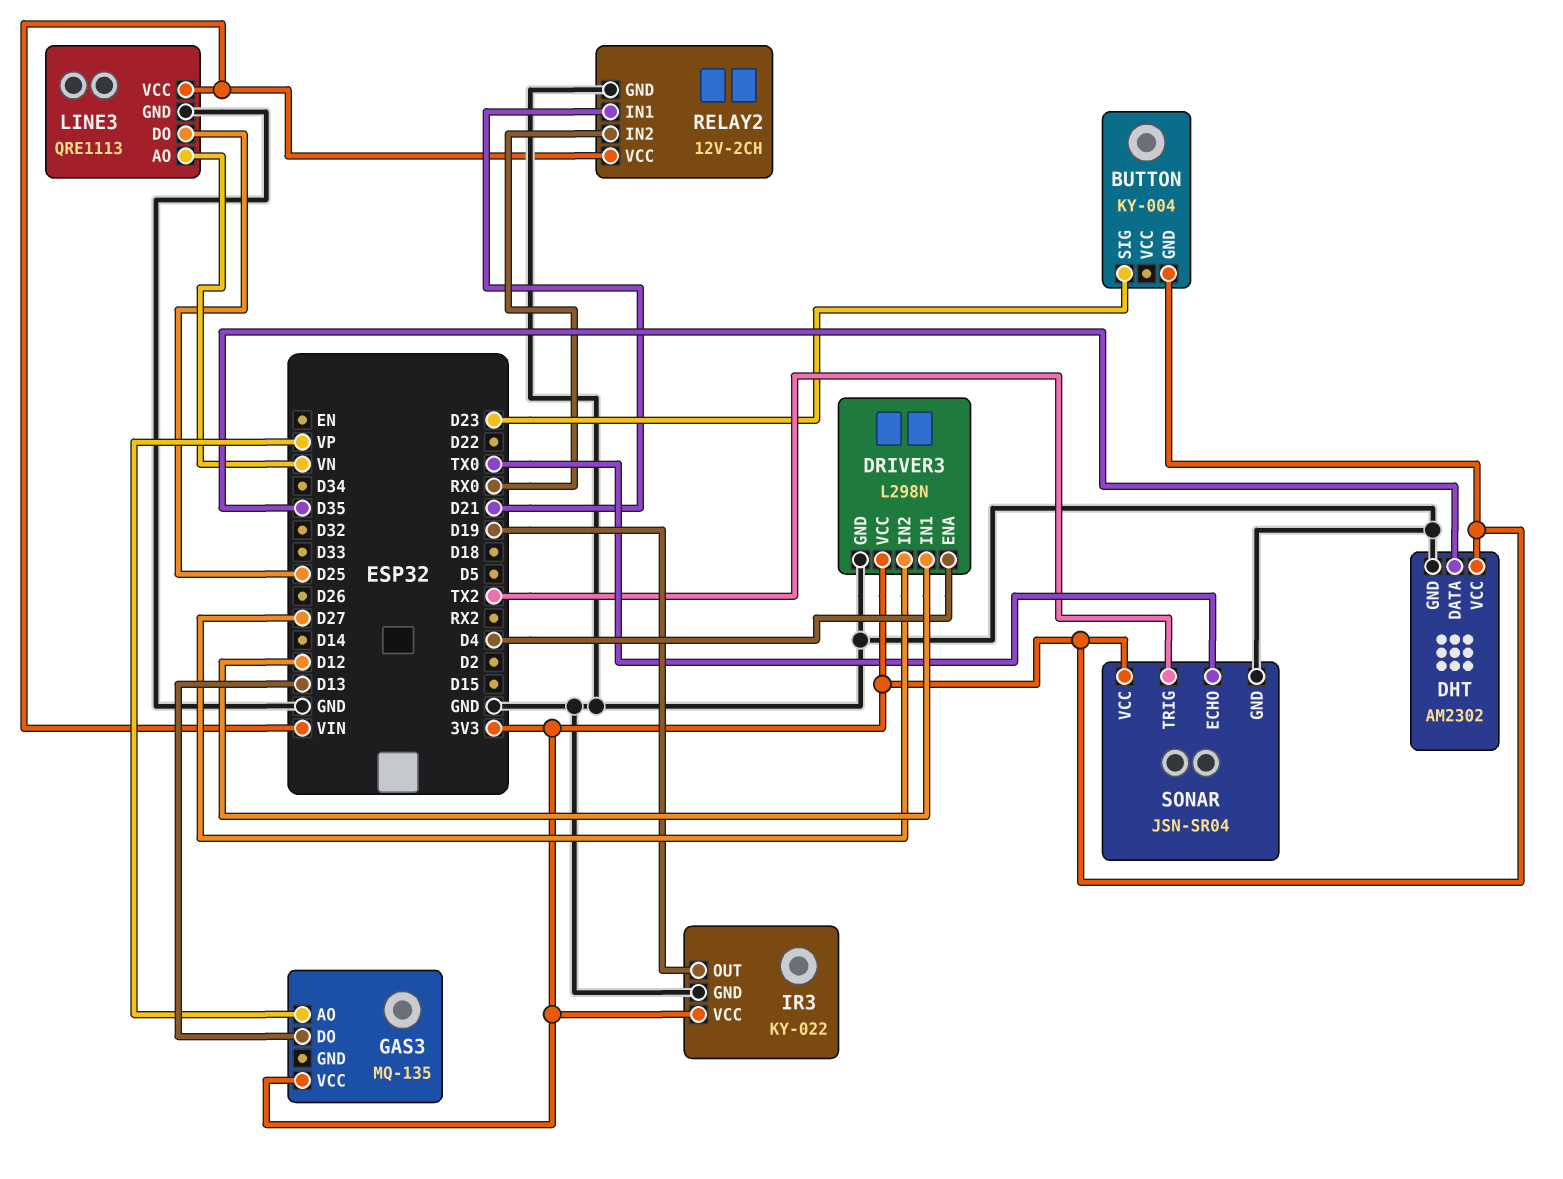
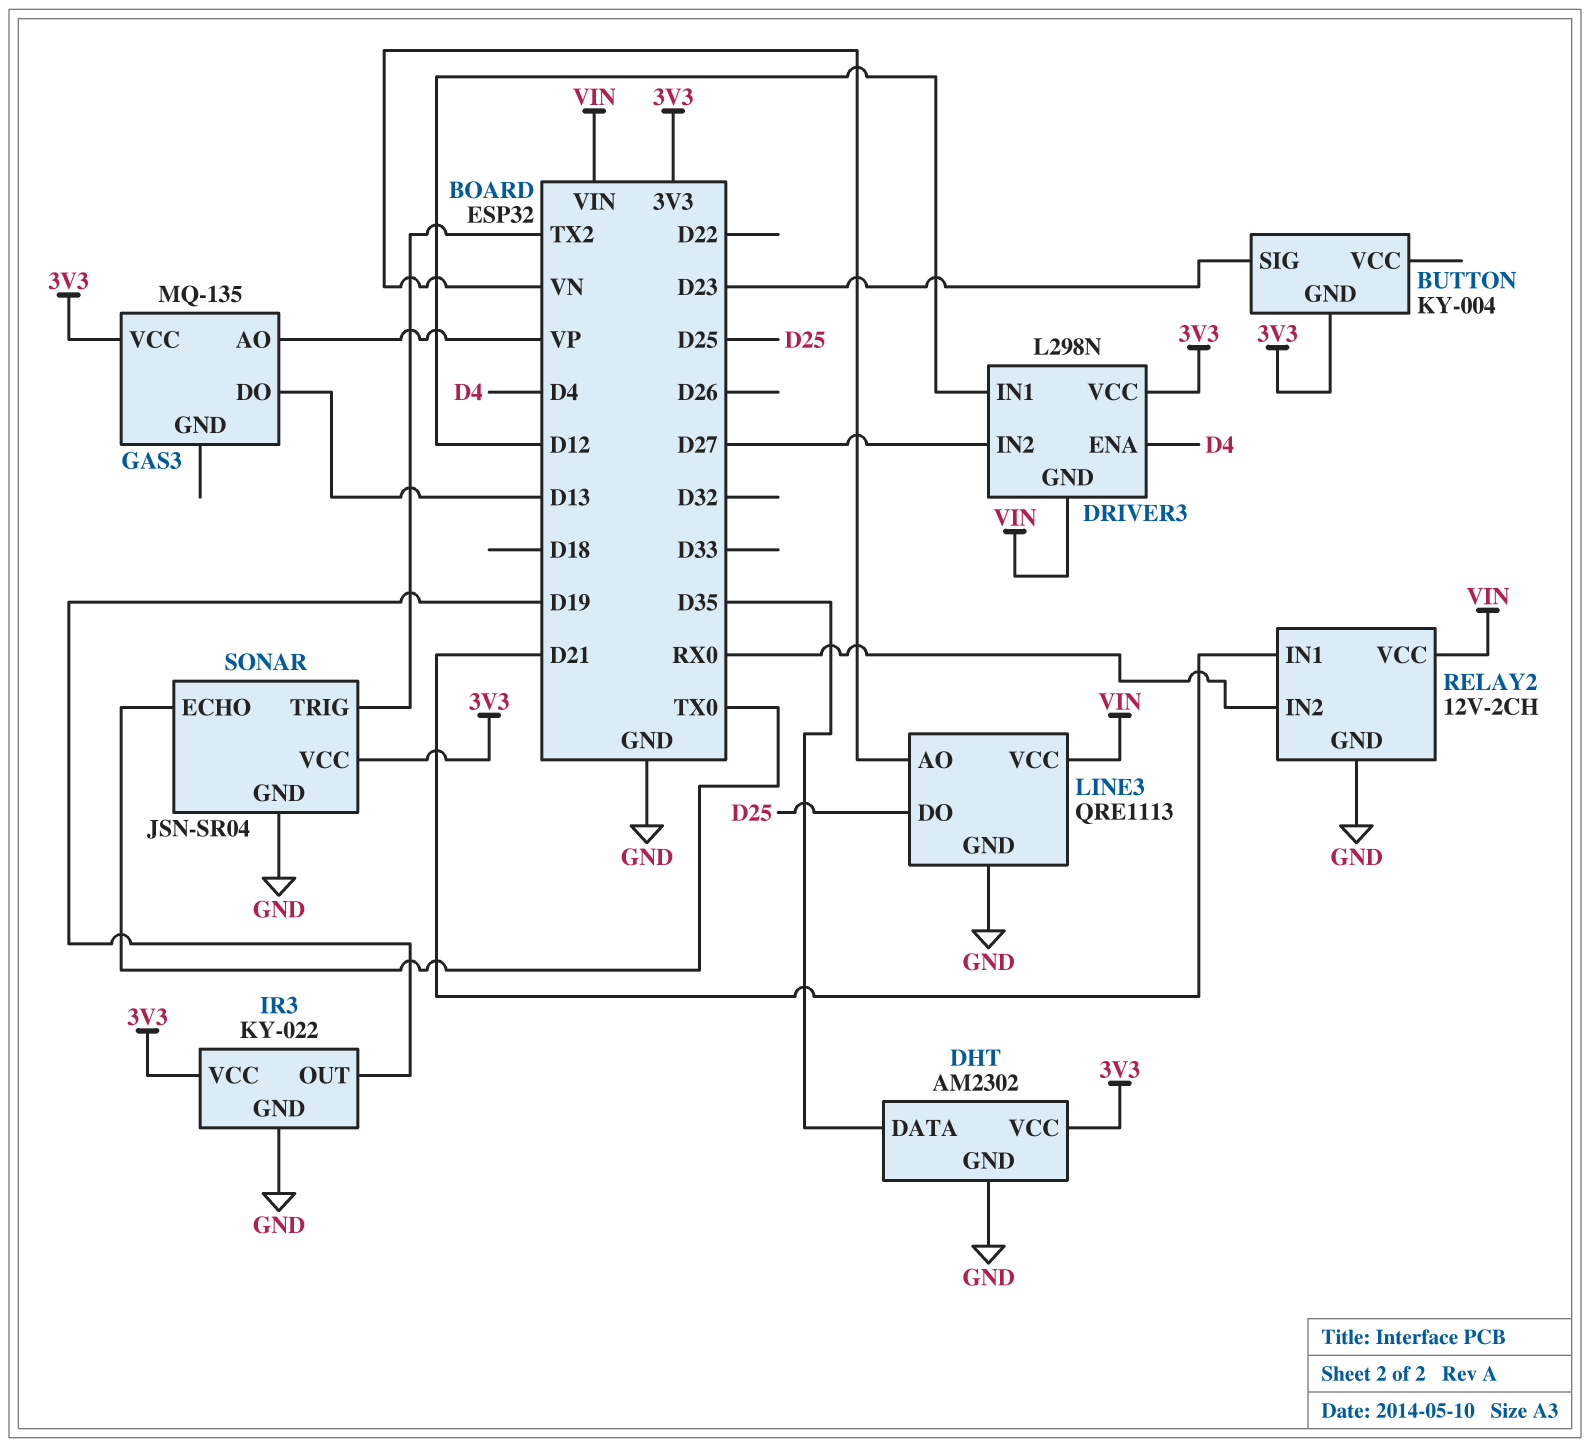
DRIVER3 pin GND: GND -> VIN

